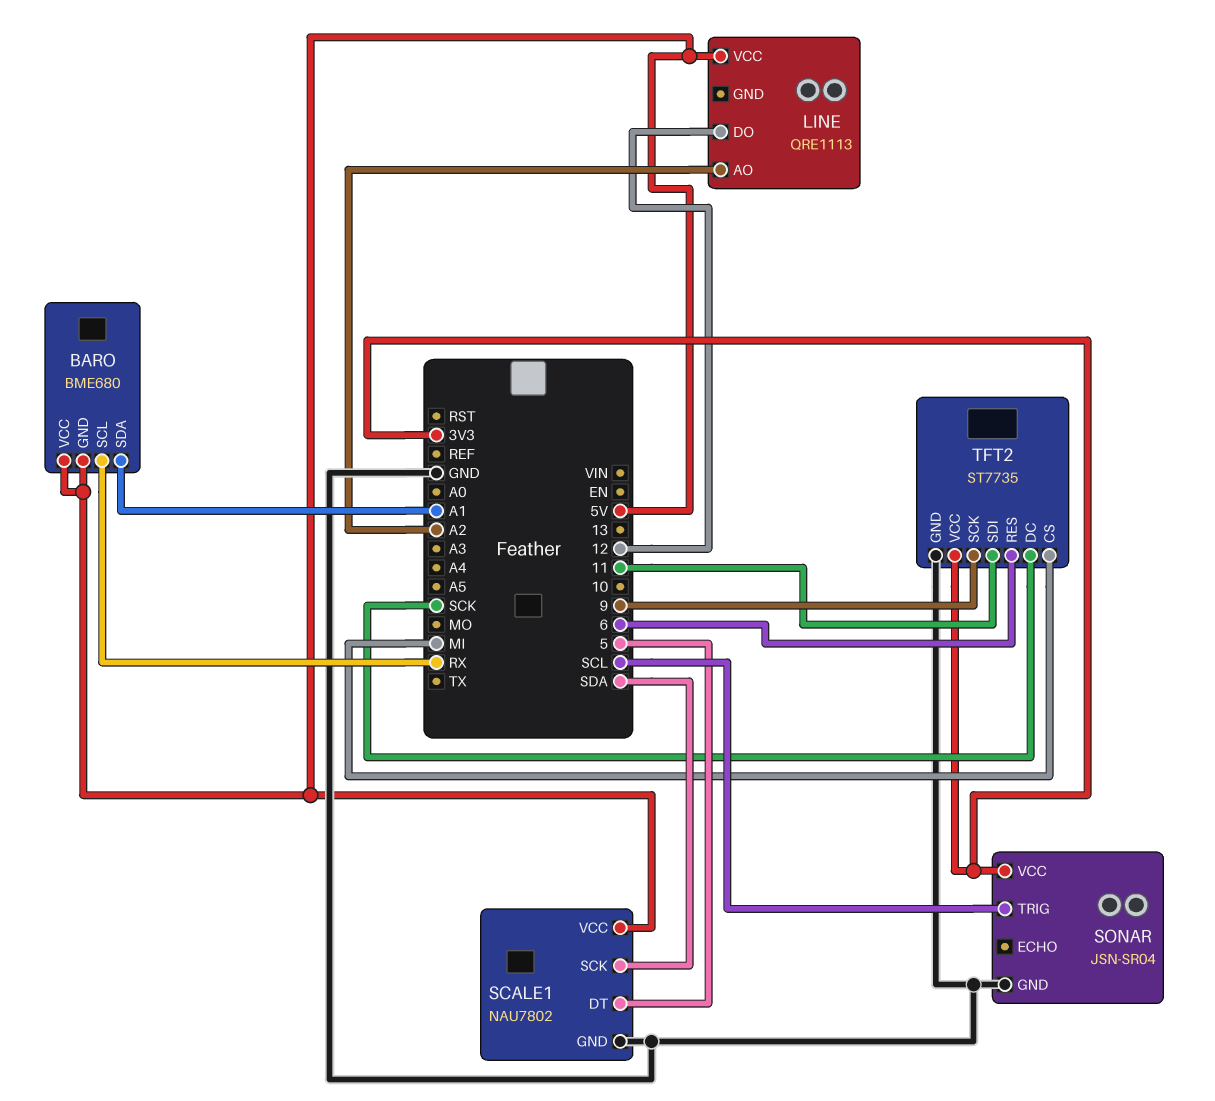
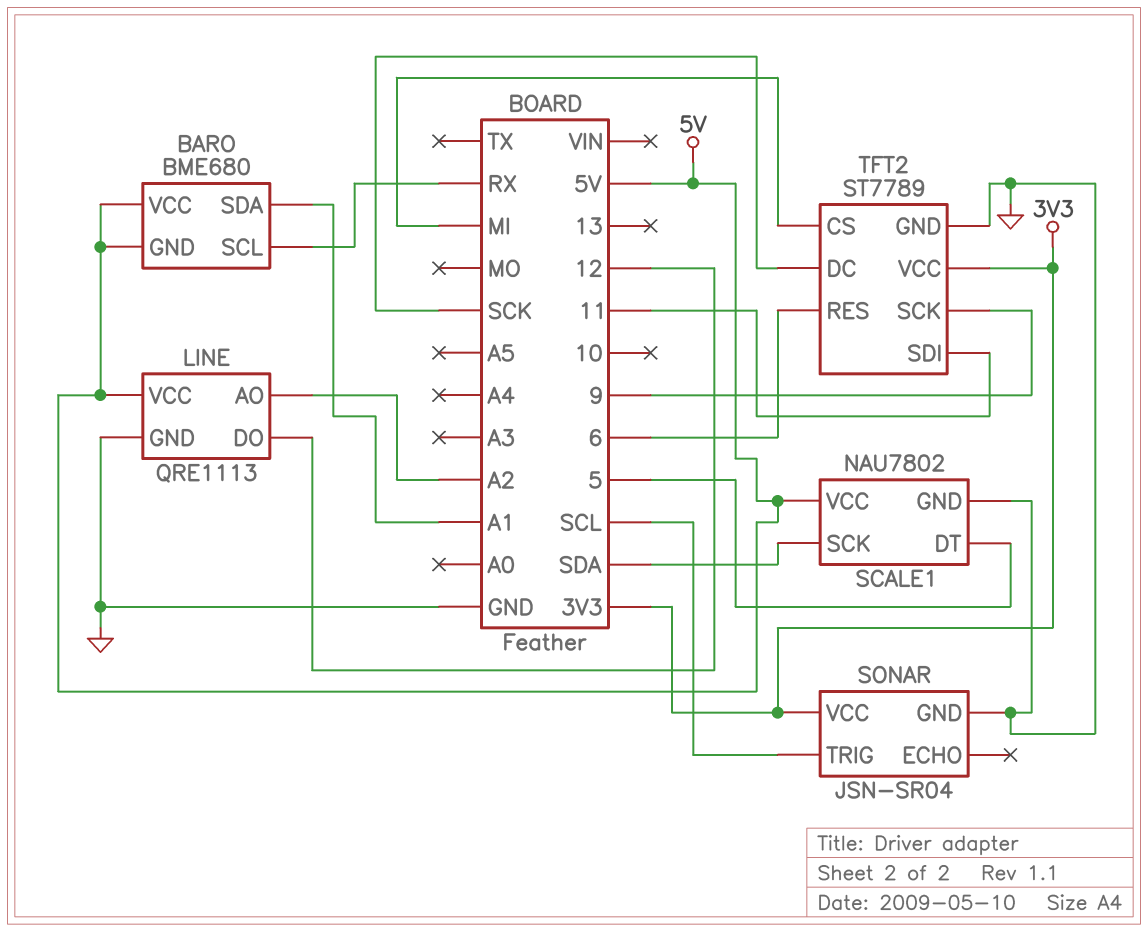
LINE pin GND: none -> GND
TFT2: ST7735 -> ST7789

